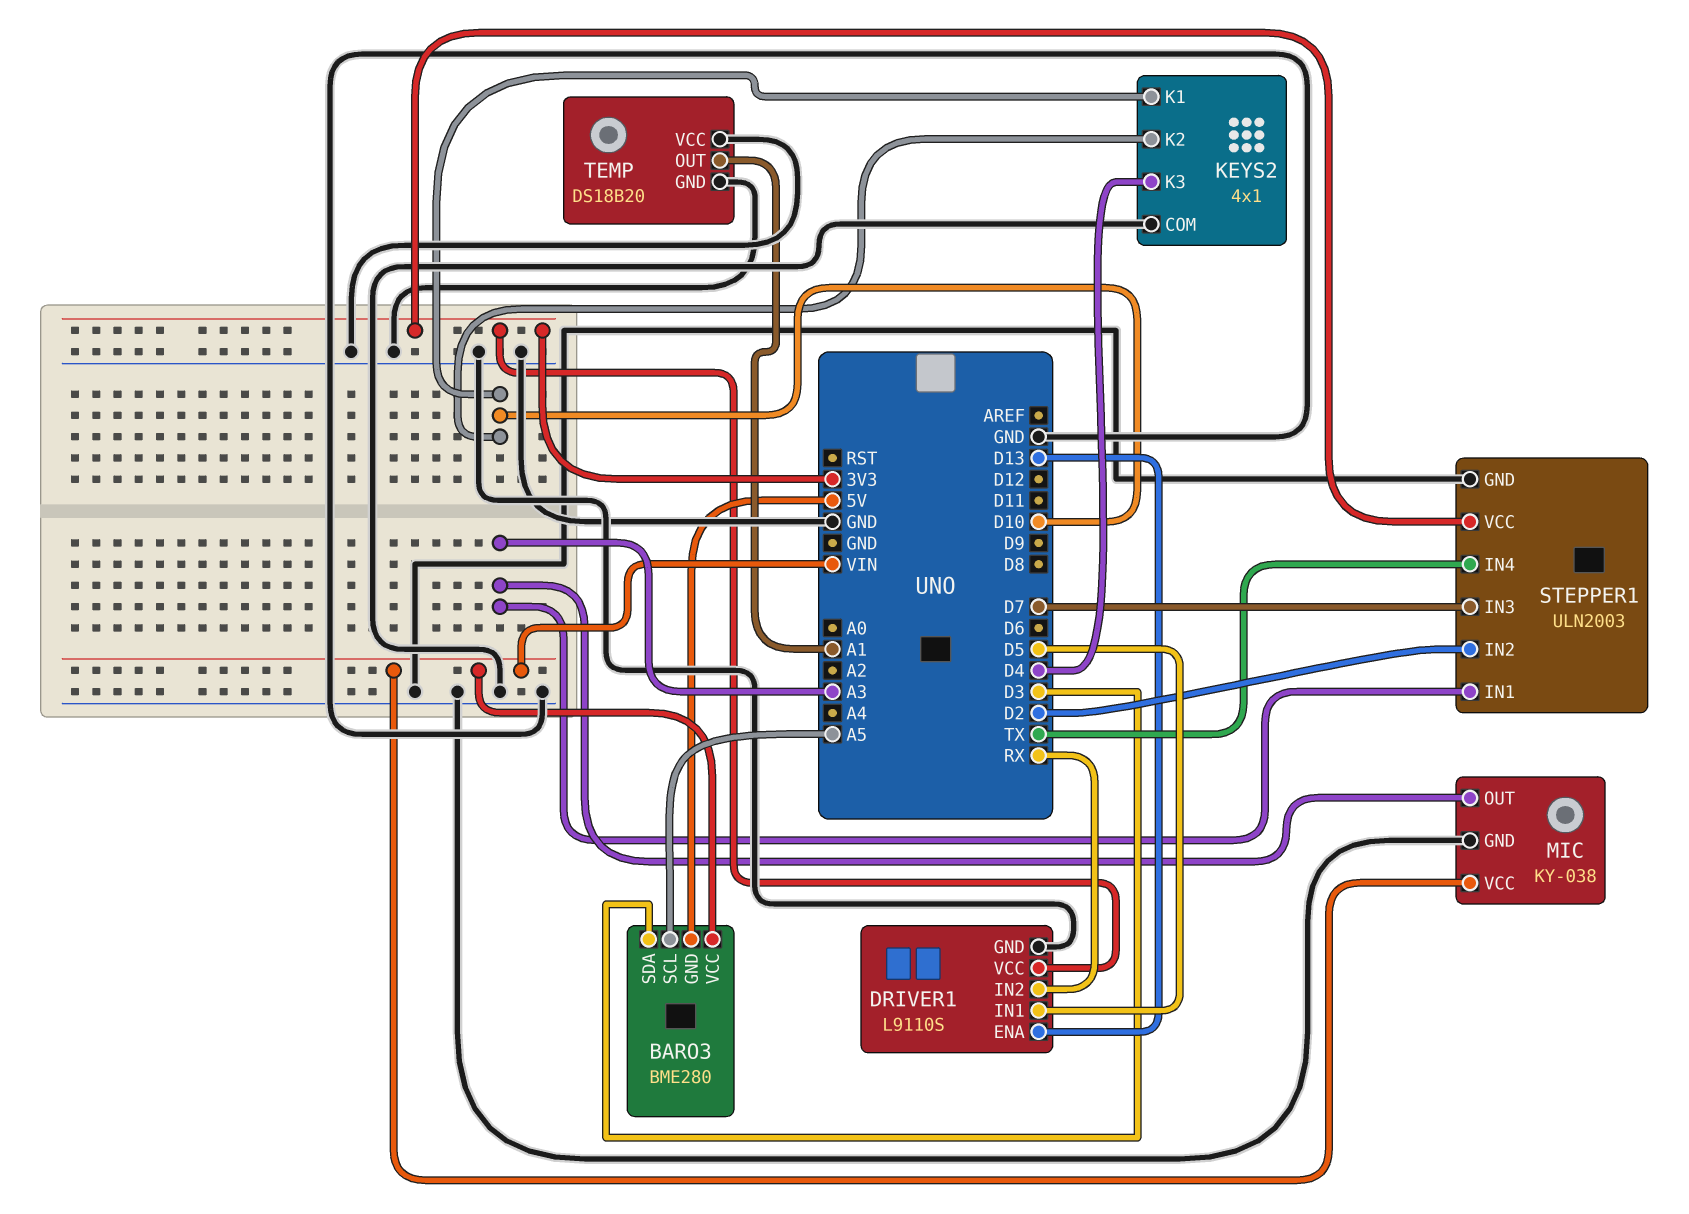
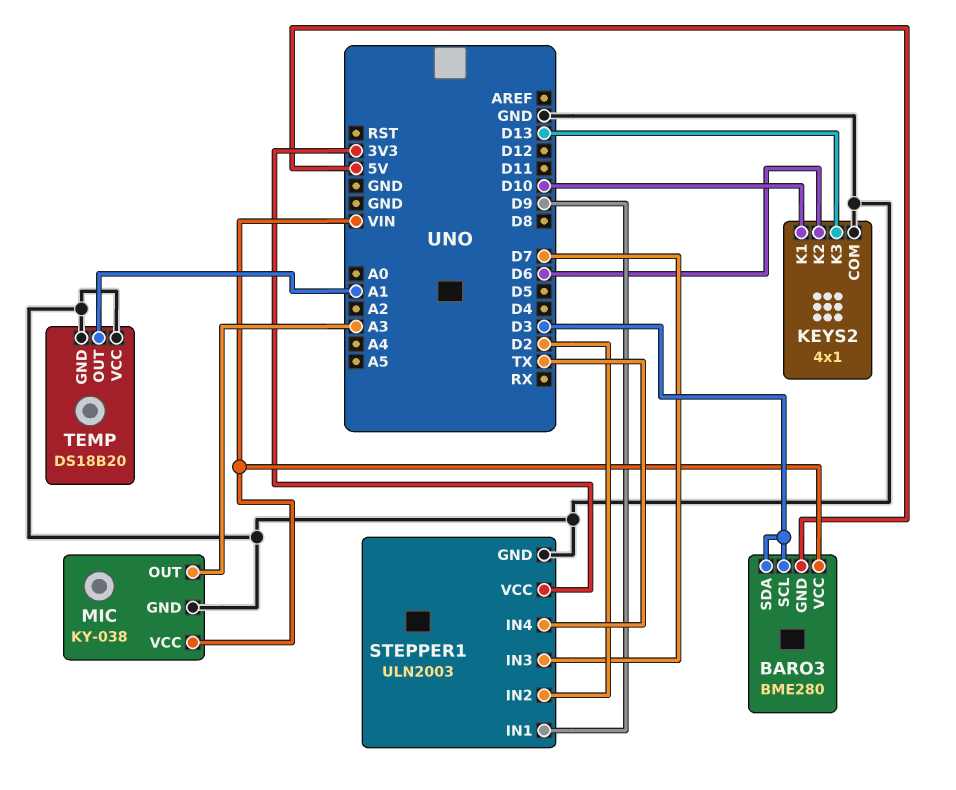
BARO3 pin SCL: A5 -> D3
DRIVER1: L9110S -> none
DRIVER1 pin ENA: D13 -> none
DRIVER1 pin GND: GND -> none
DRIVER1 pin IN1: D5 -> none
DRIVER1 pin IN2: RX -> none
DRIVER1 pin VCC: 3V3 -> none
KEYS2 pin K2: D10 -> D6
KEYS2 pin K3: D4 -> D13
STEPPER1 pin IN1: A3 -> D9

